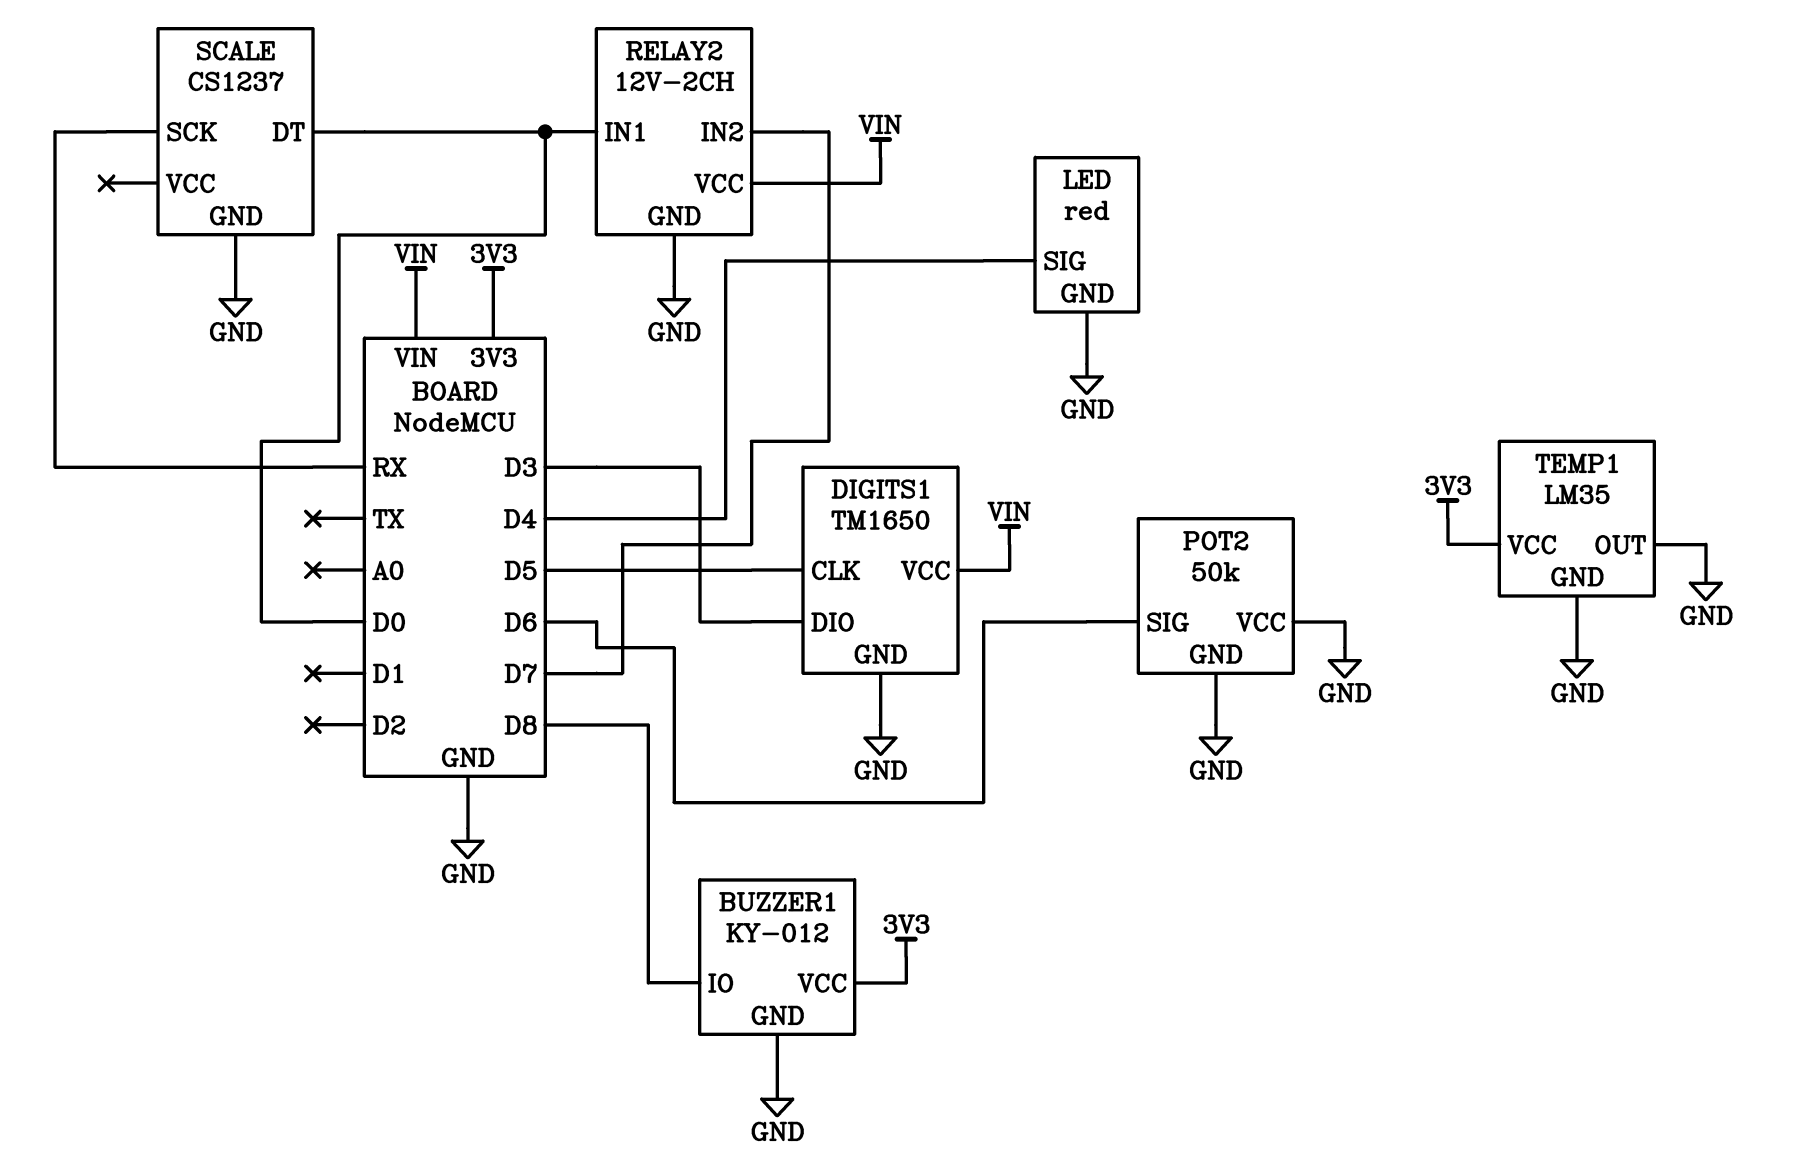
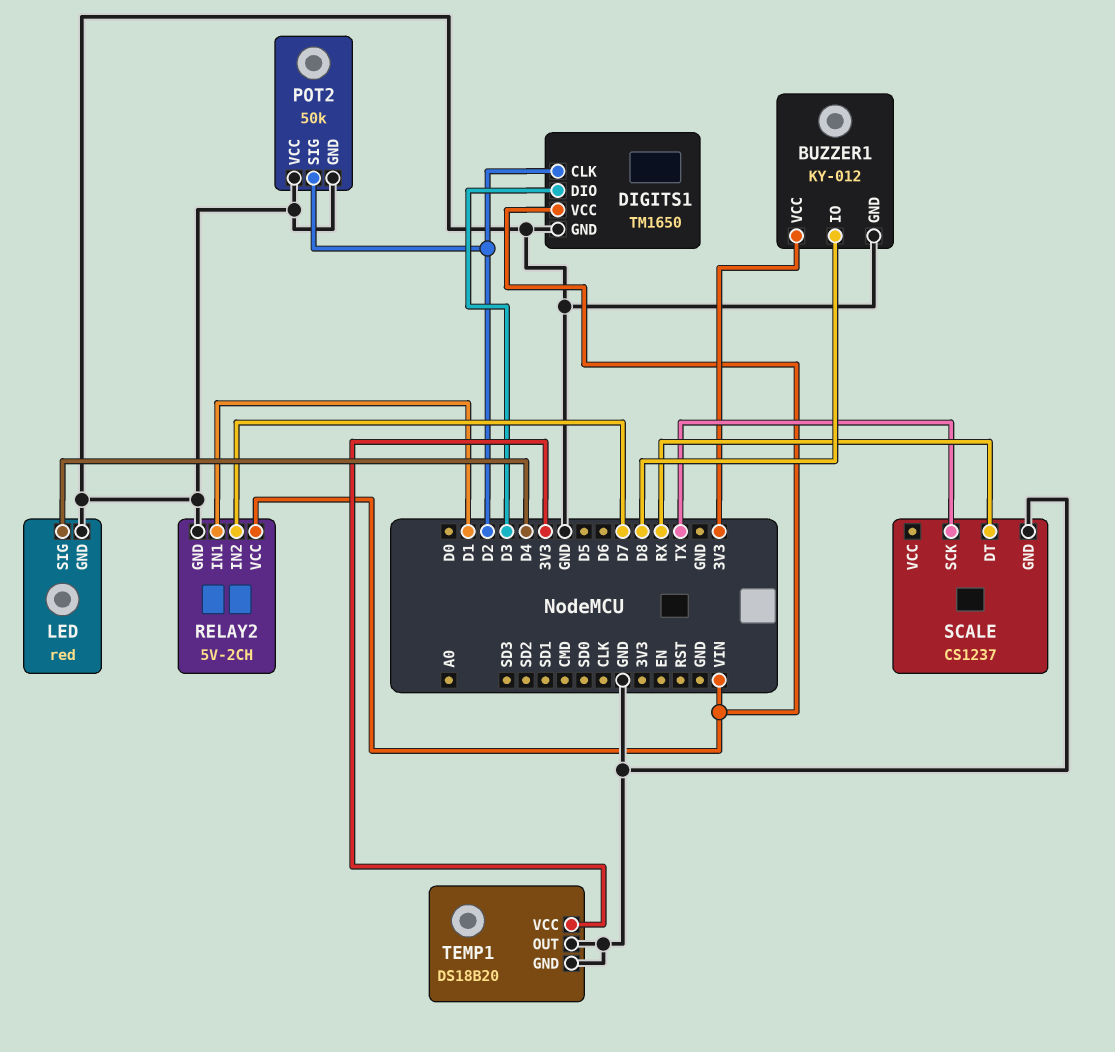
DIGITS1 pin CLK: D5 -> D2
POT2 pin SIG: D6 -> D2
RELAY2: 12V-2CH -> 5V-2CH
RELAY2 pin IN1: D0 -> D1
SCALE pin DT: D0 -> RX
SCALE pin SCK: RX -> TX
TEMP1: LM35 -> DS18B20

